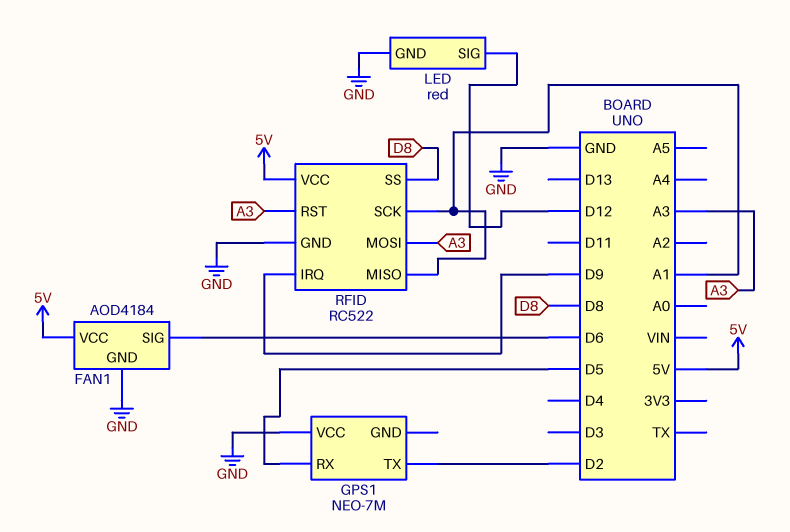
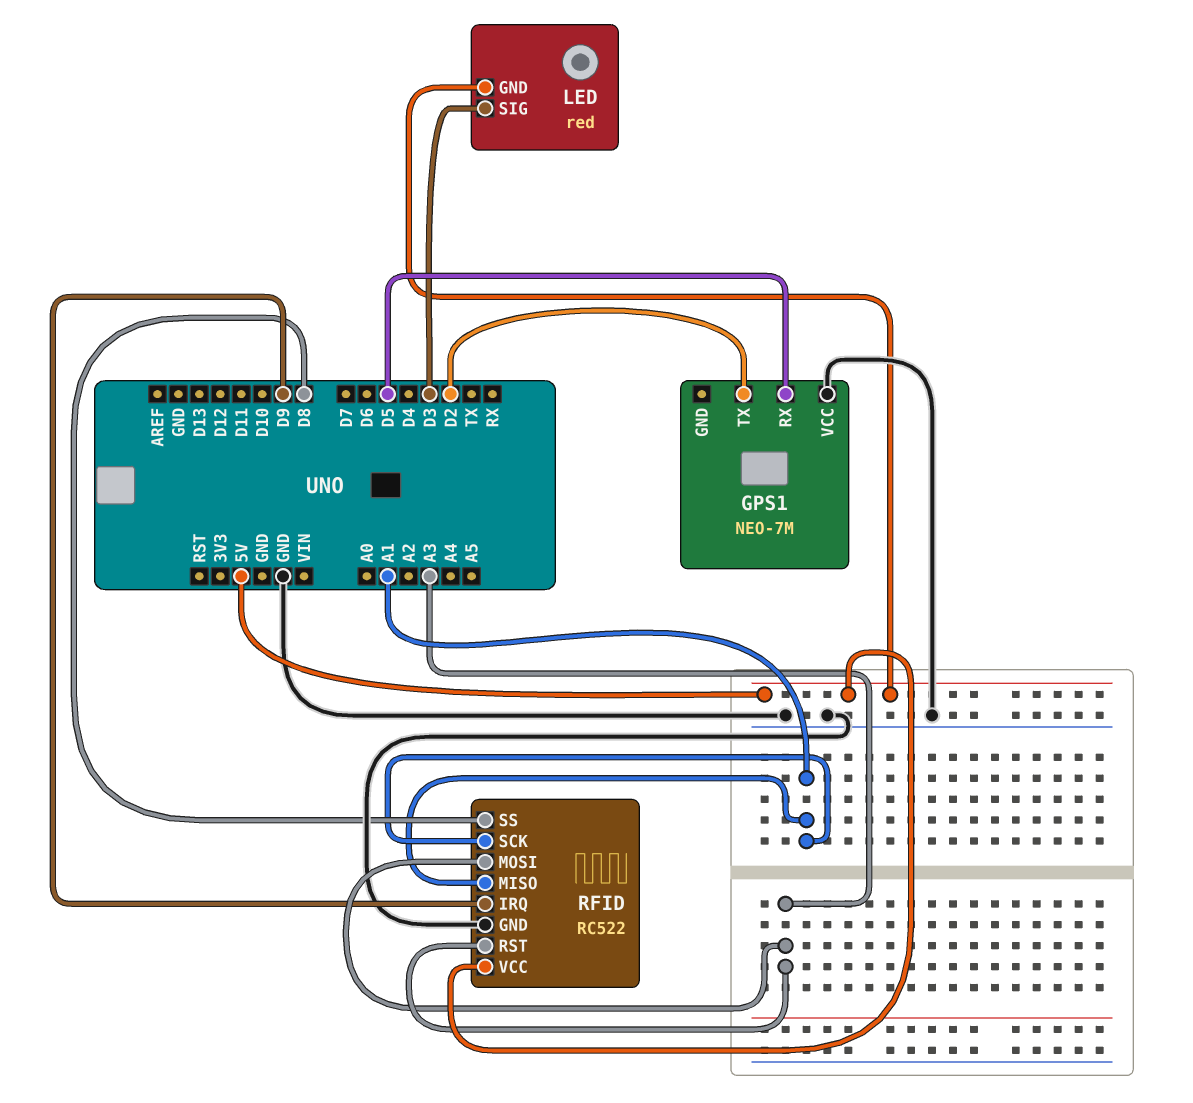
FAN1: AOD4184 -> none
FAN1 pin GND: GND -> none
FAN1 pin SIG: D6 -> none
FAN1 pin VCC: 5V -> none
LED pin GND: GND -> 5V
LED pin SIG: D12 -> D3

